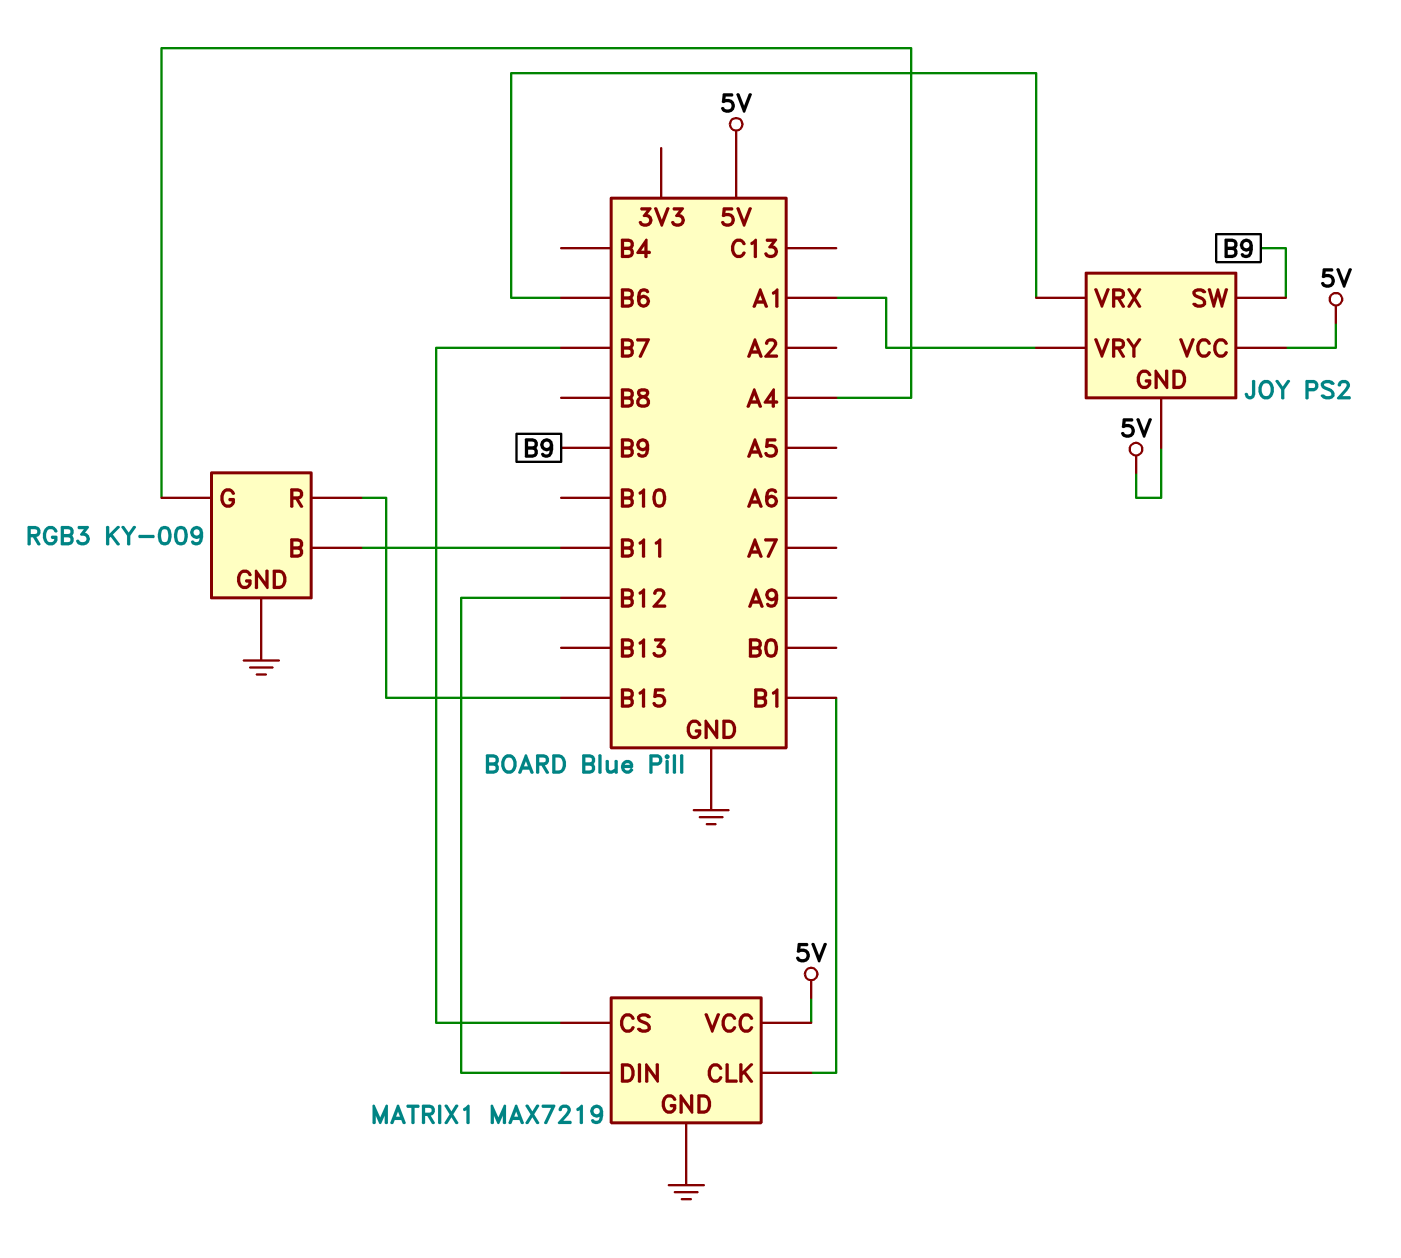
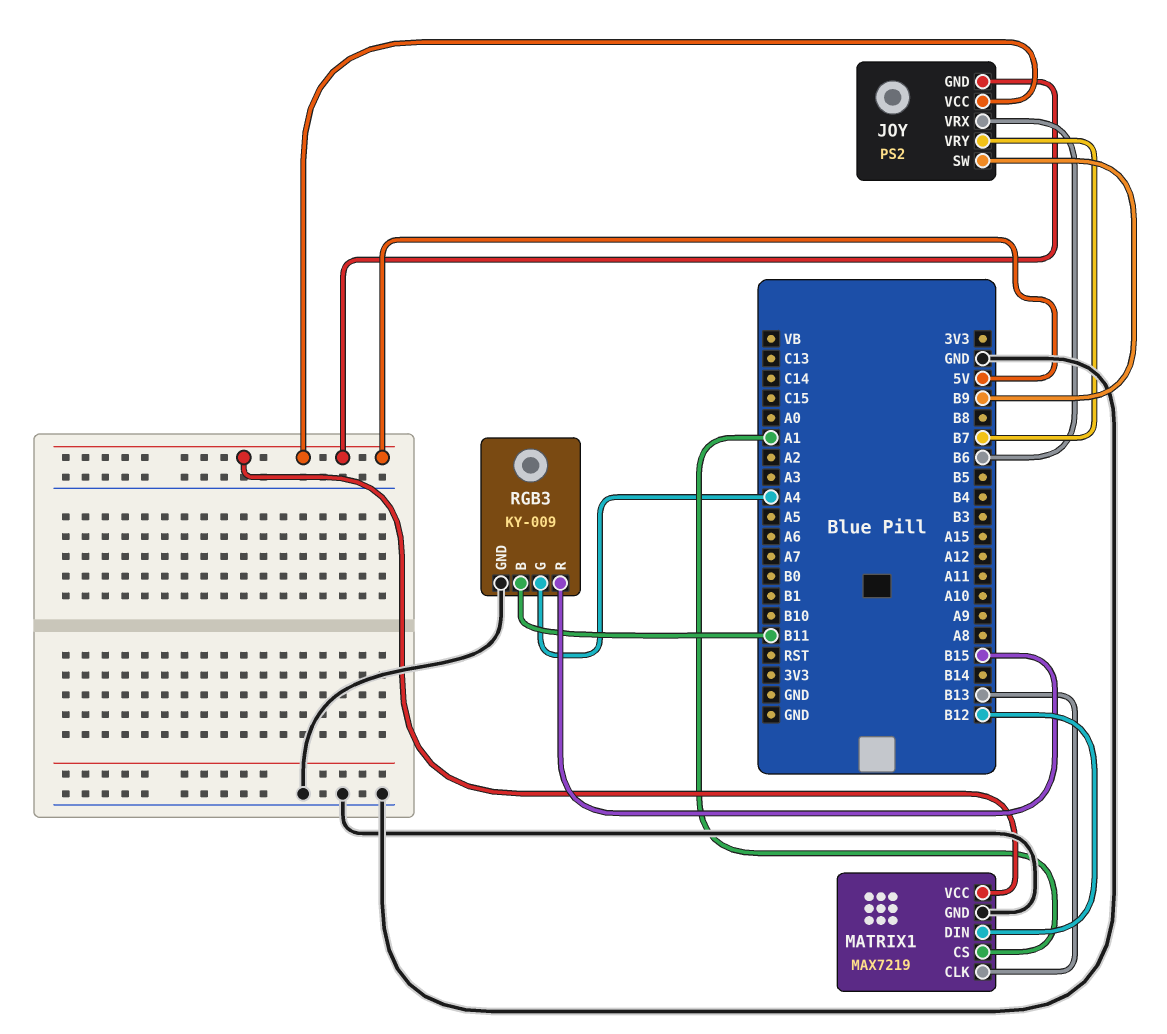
JOY pin VRY: A1 -> B7
MATRIX1 pin CLK: B1 -> B13
MATRIX1 pin CS: B7 -> A1

